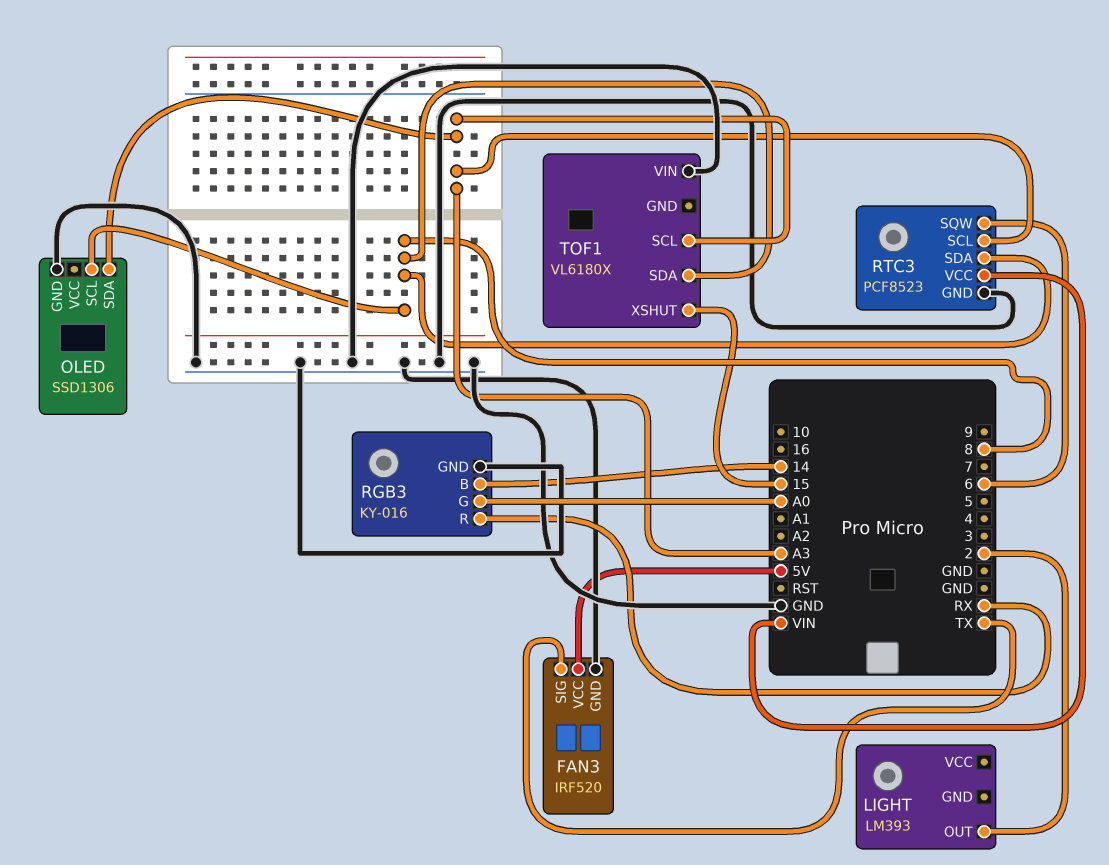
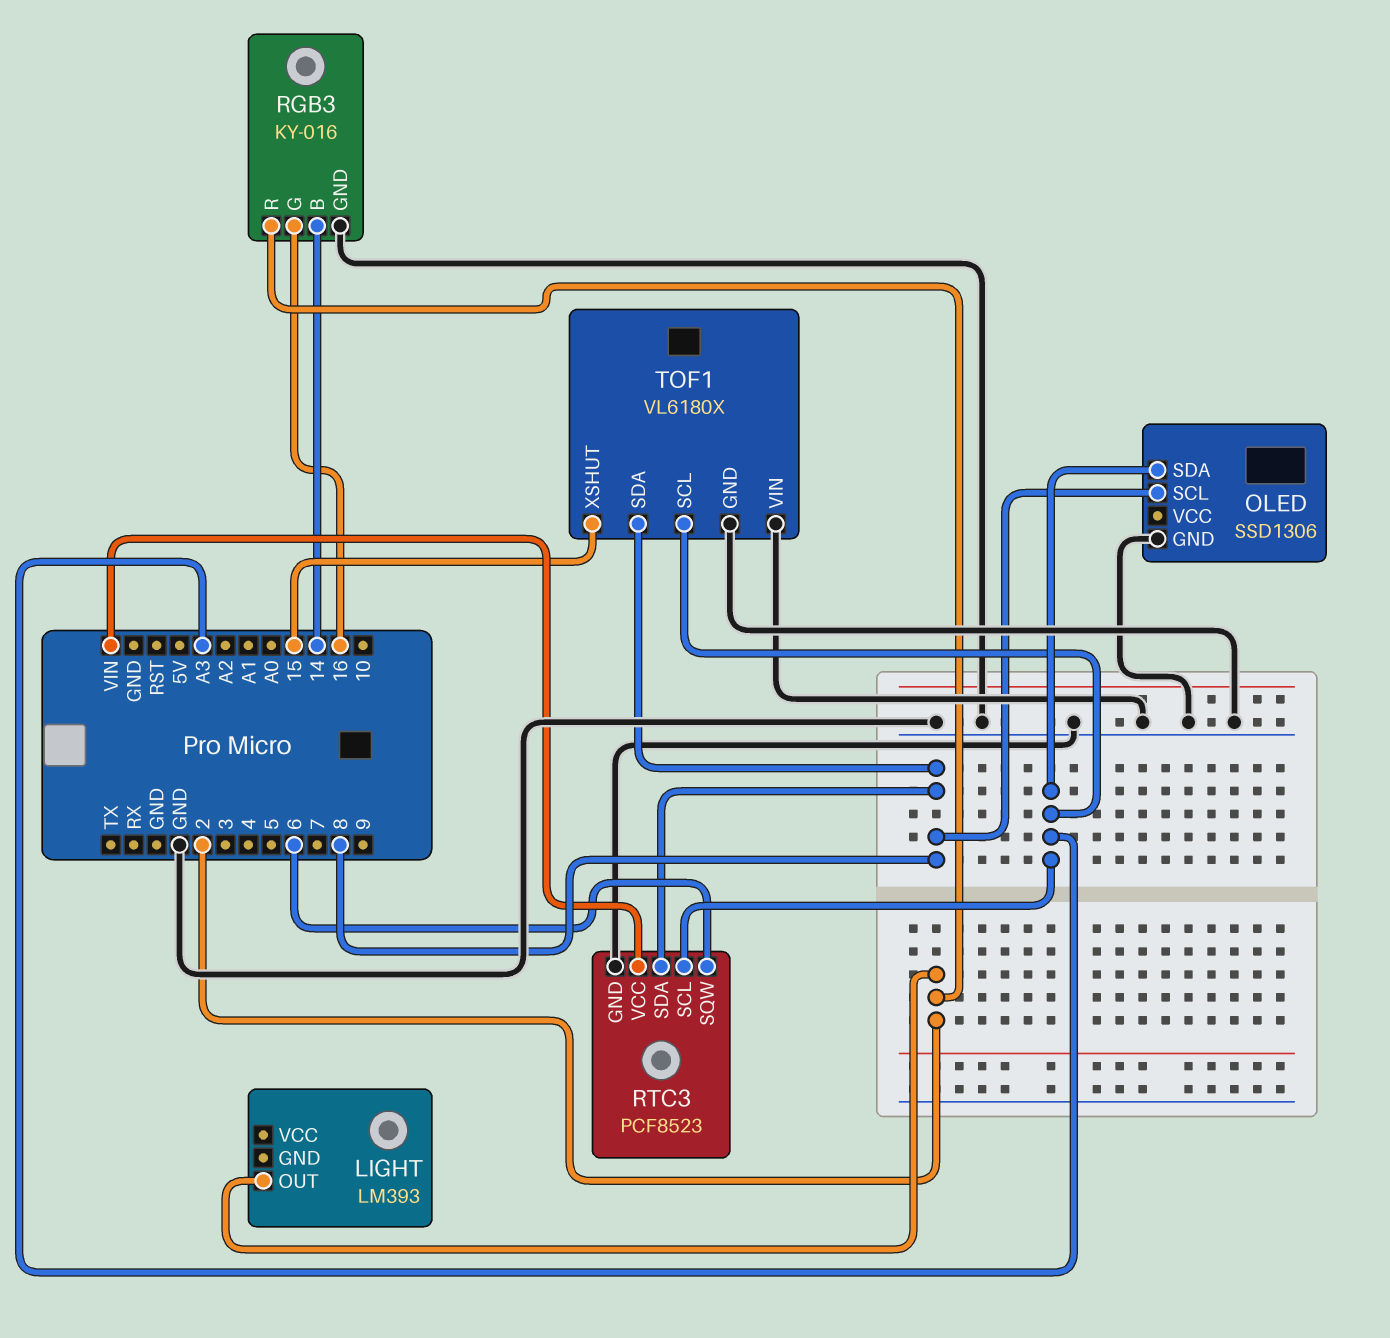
FAN3: IRF520 -> none
FAN3 pin GND: GND -> none
FAN3 pin SIG: TX -> none
FAN3 pin VCC: 5V -> none
RGB3 pin G: A0 -> 16
RGB3 pin R: RX -> 2
TOF1 pin GND: none -> GND

